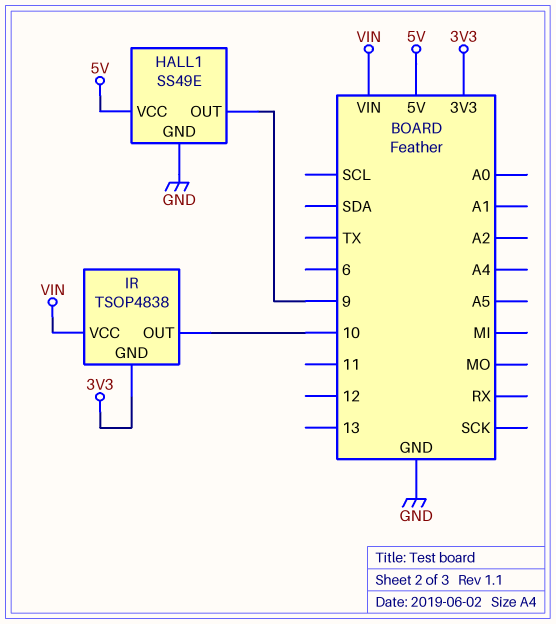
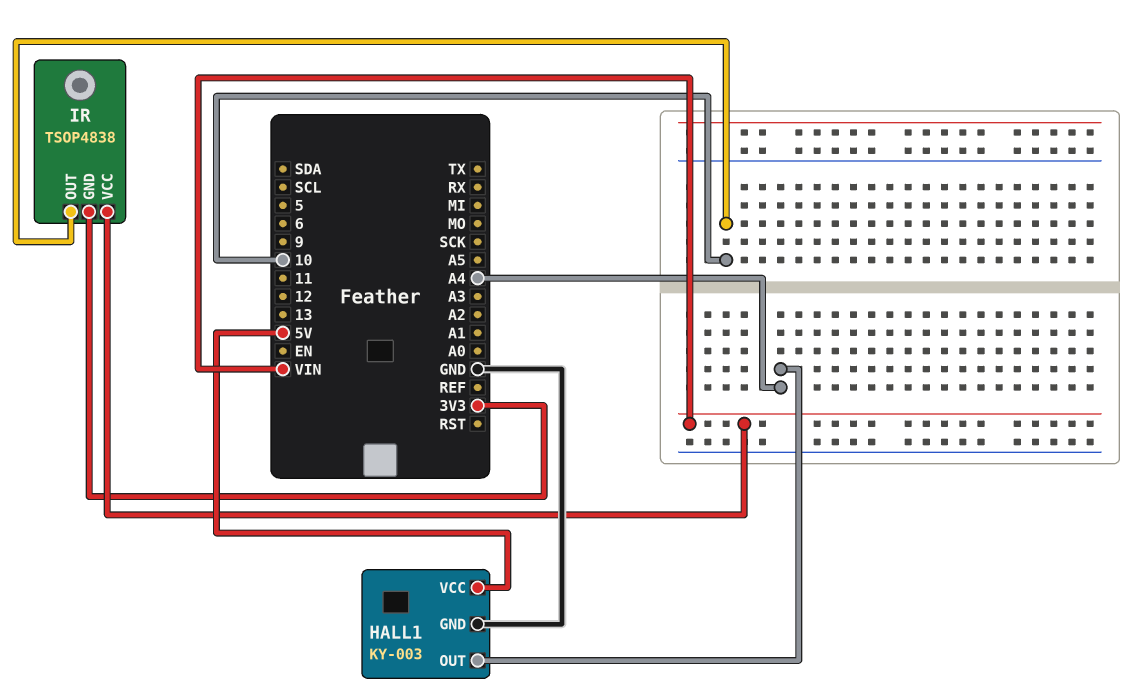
HALL1: SS49E -> KY-003
HALL1 pin OUT: 9 -> A4

